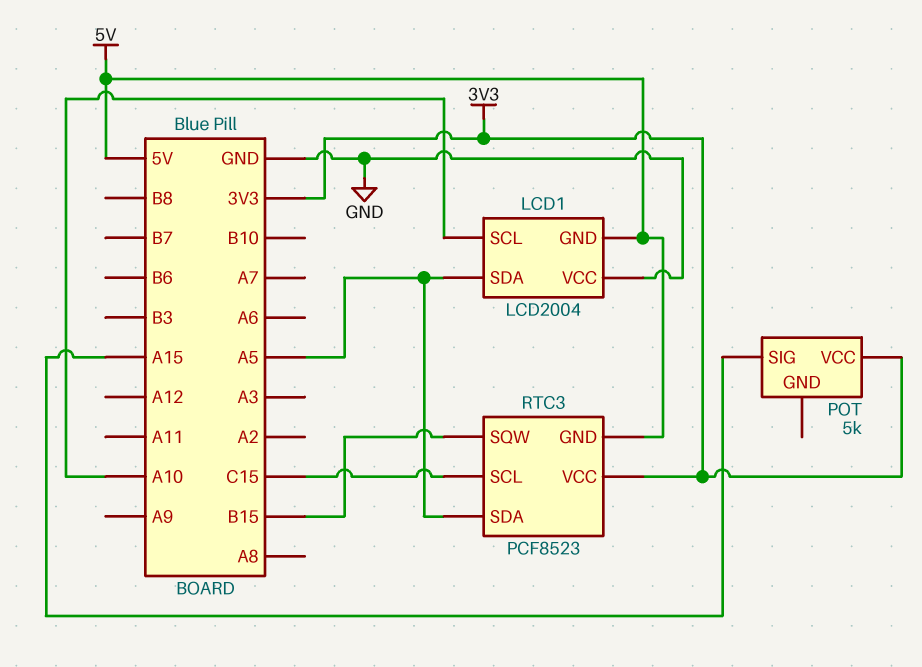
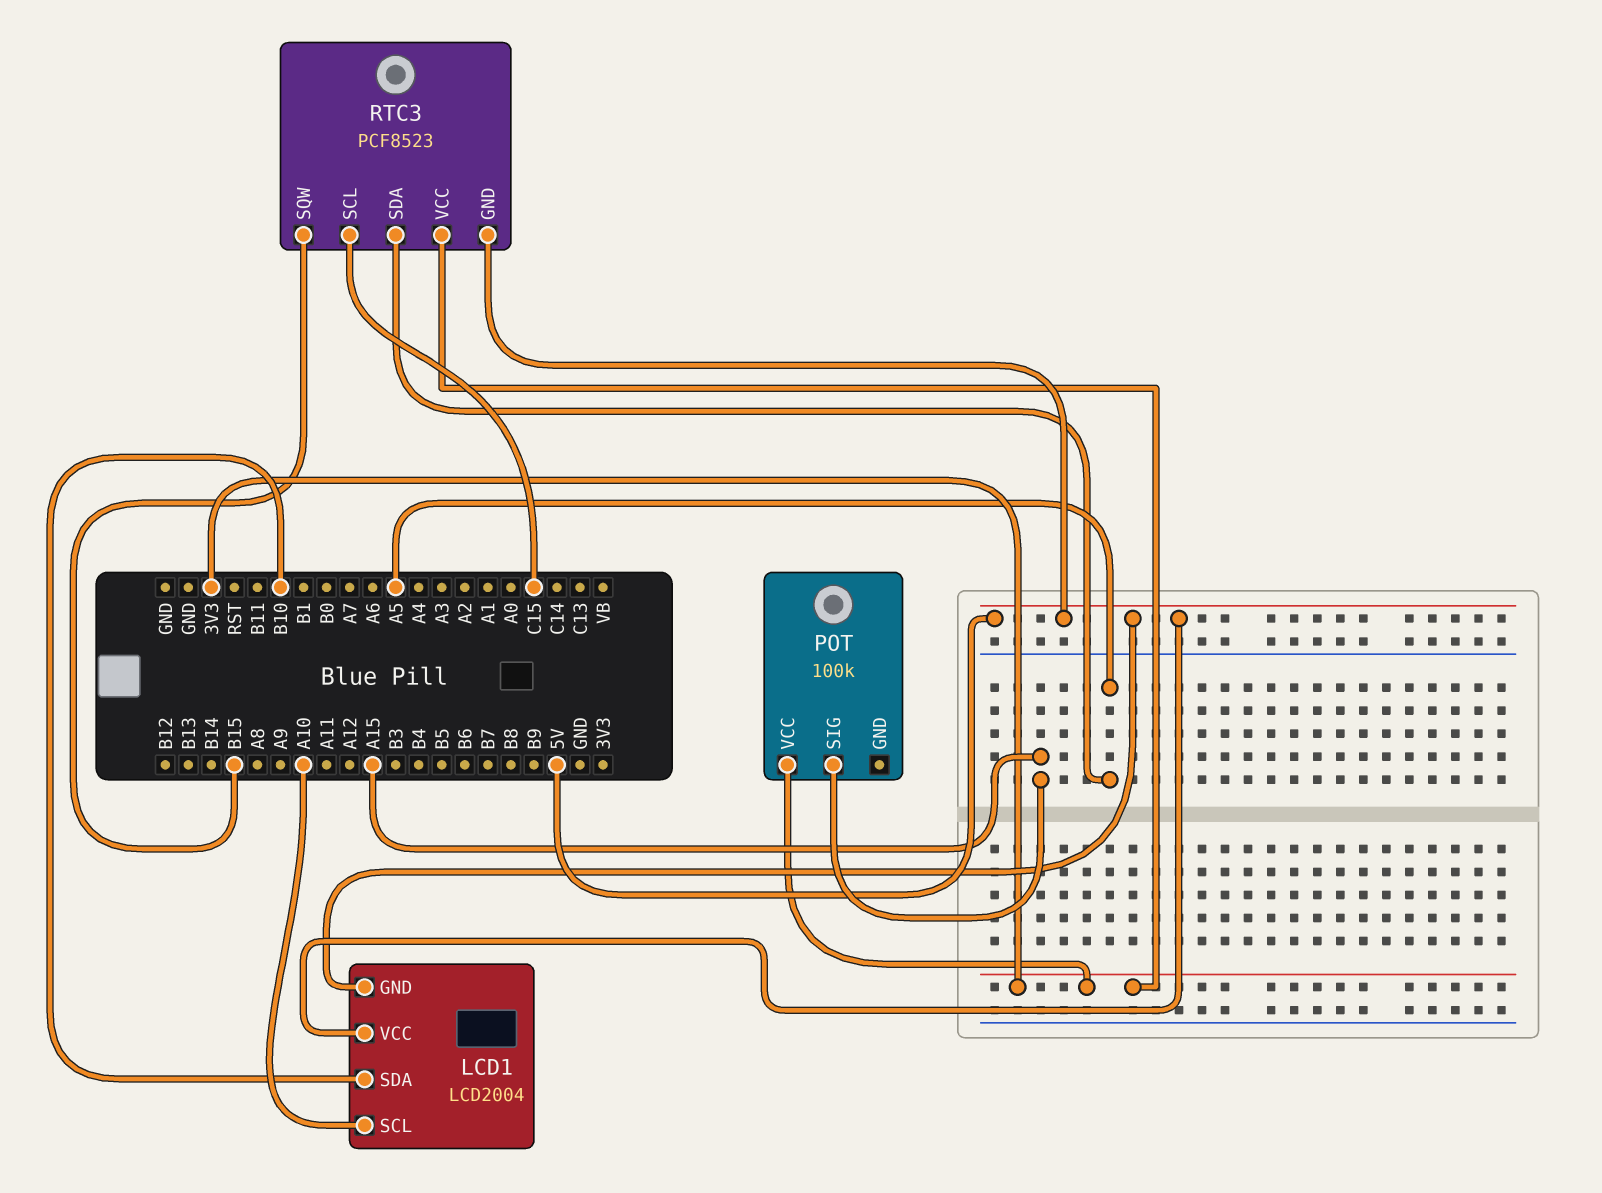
LCD1 pin SDA: A5 -> B10
LCD1 pin VCC: GND -> 5V
POT: 5k -> 100k

